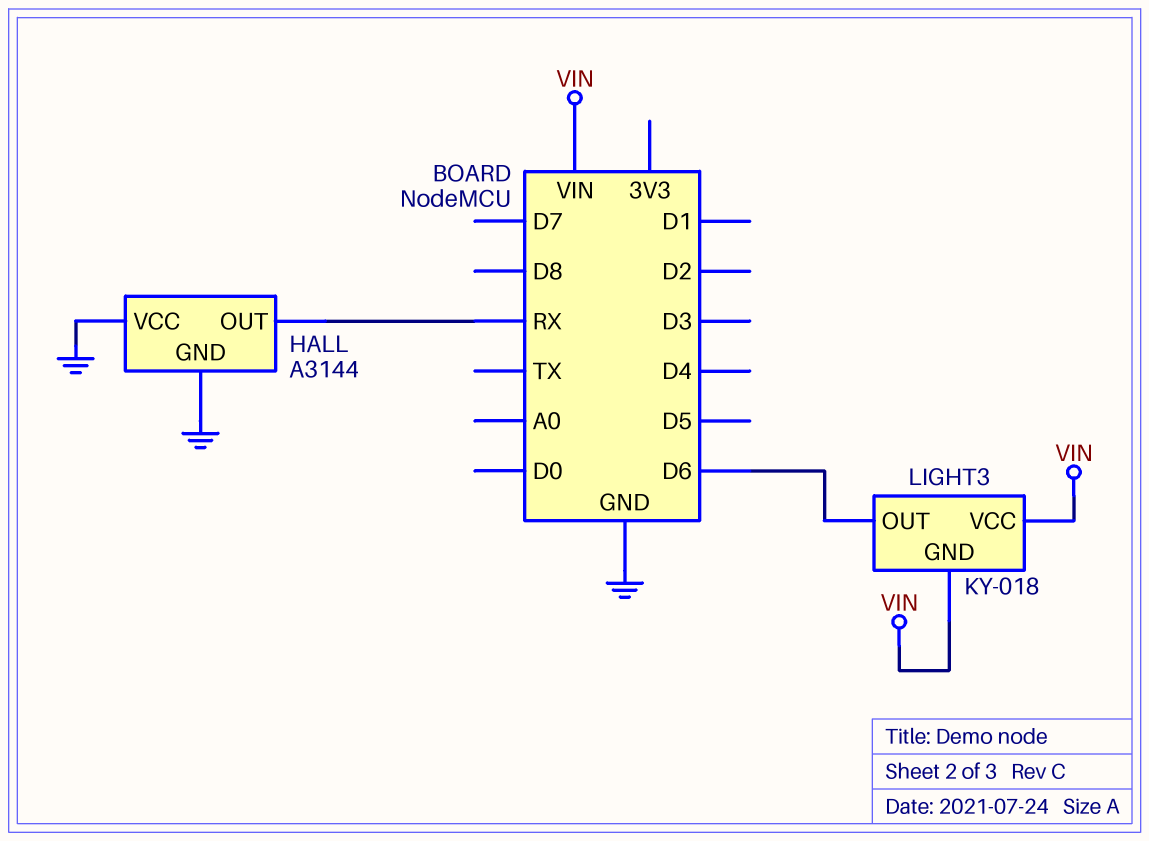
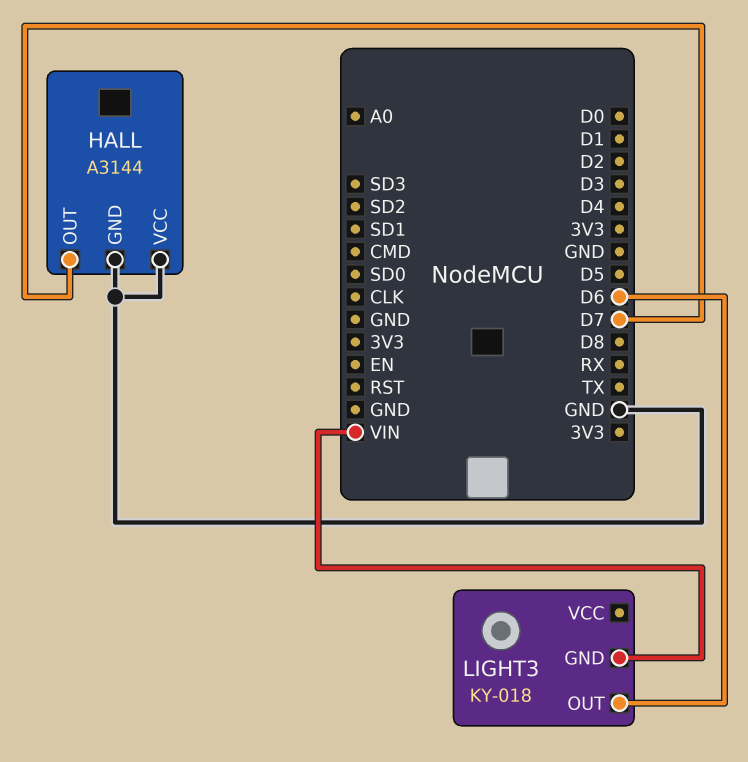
HALL pin OUT: RX -> D7
LIGHT3 pin VCC: VIN -> none

